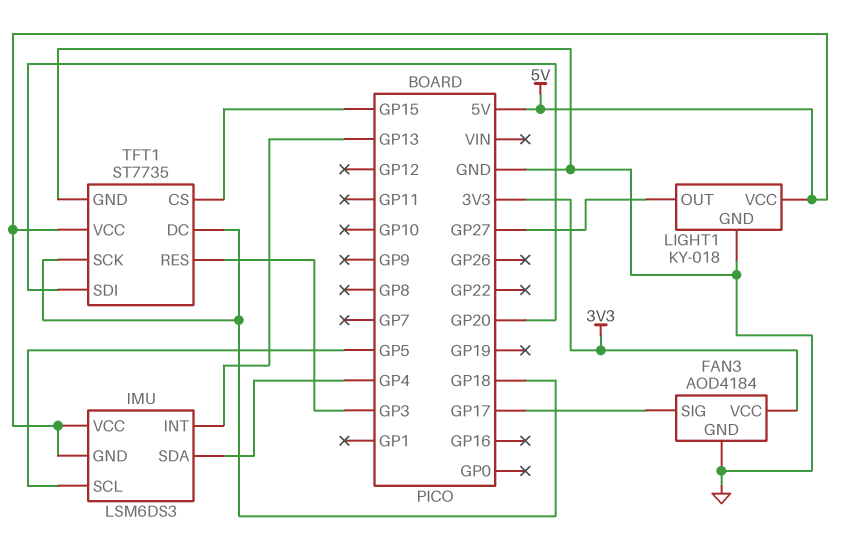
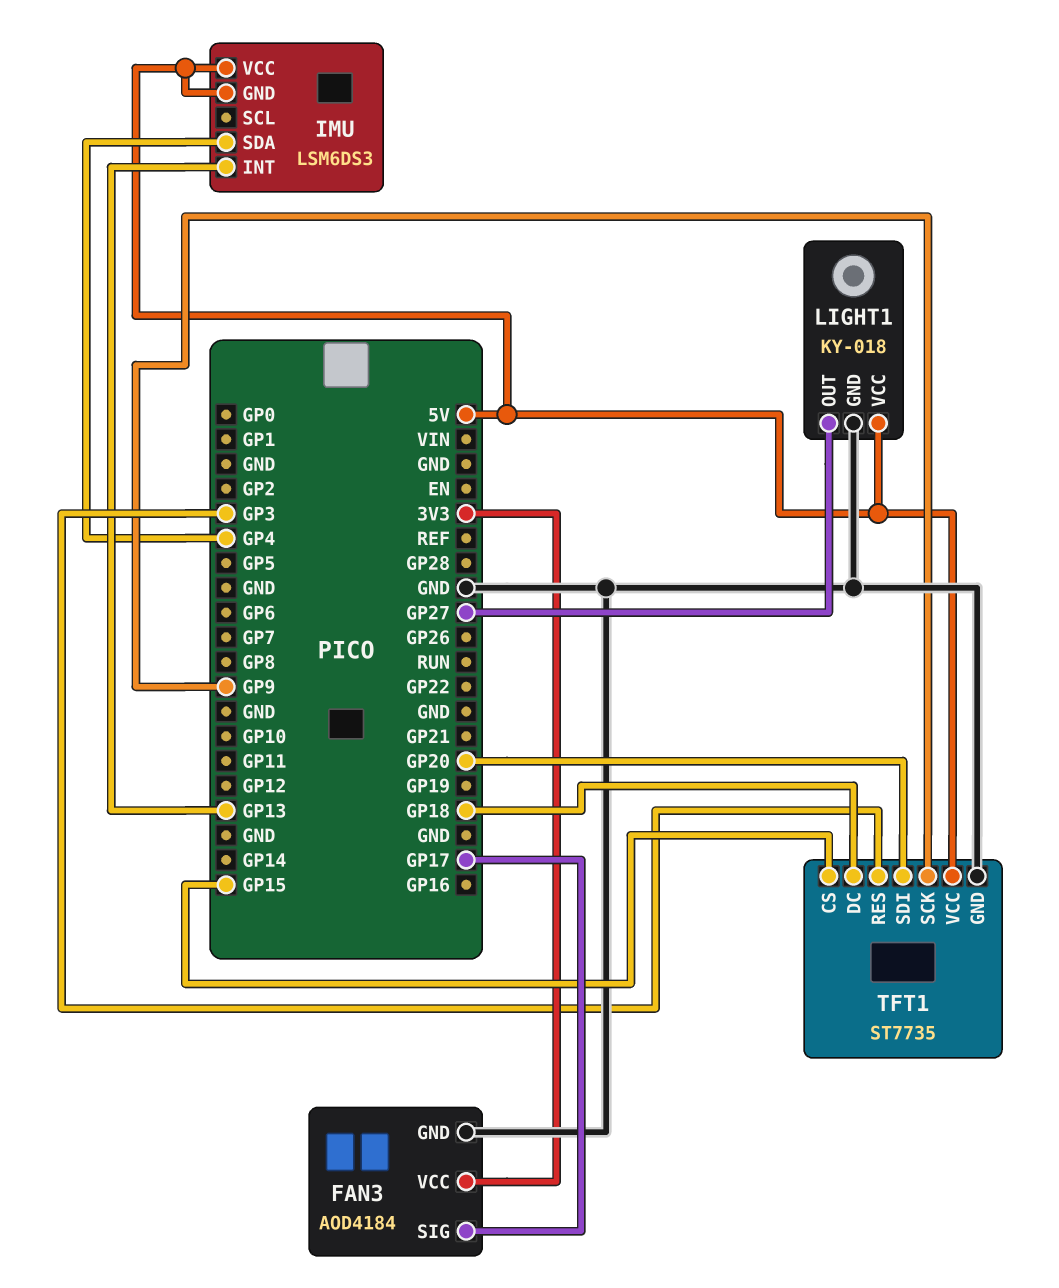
IMU pin SCL: GP5 -> none
TFT1 pin SCK: GP18 -> GP9

